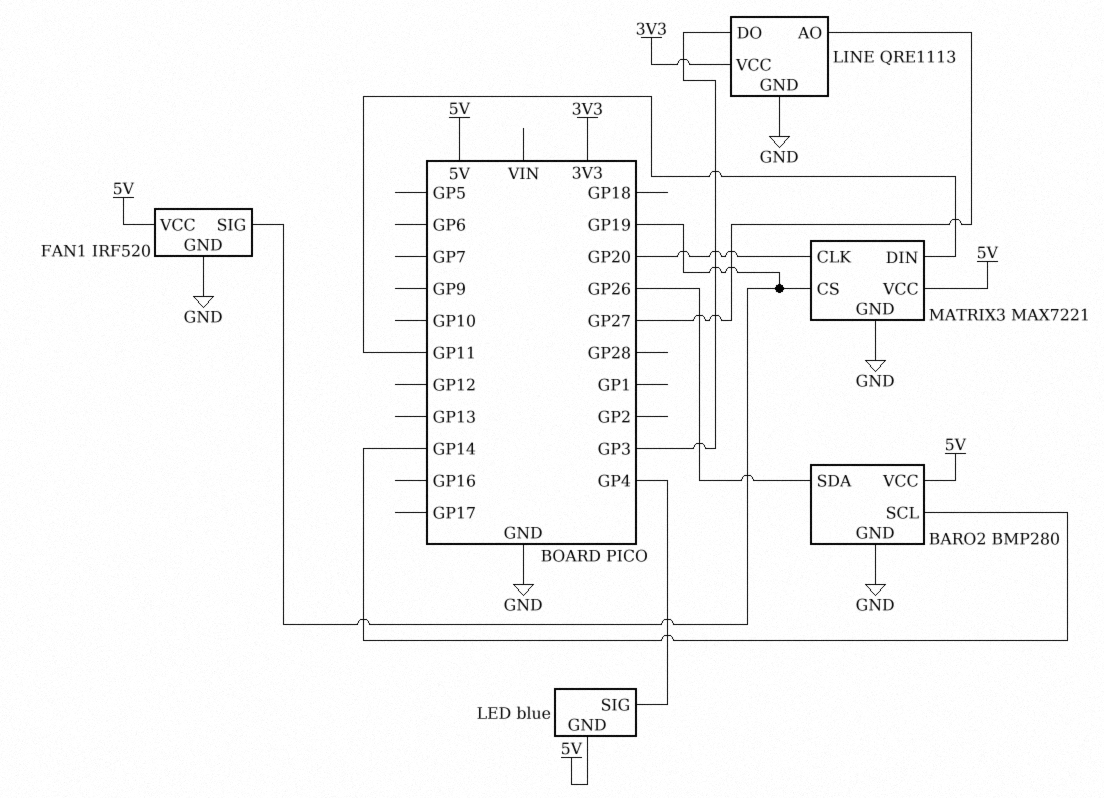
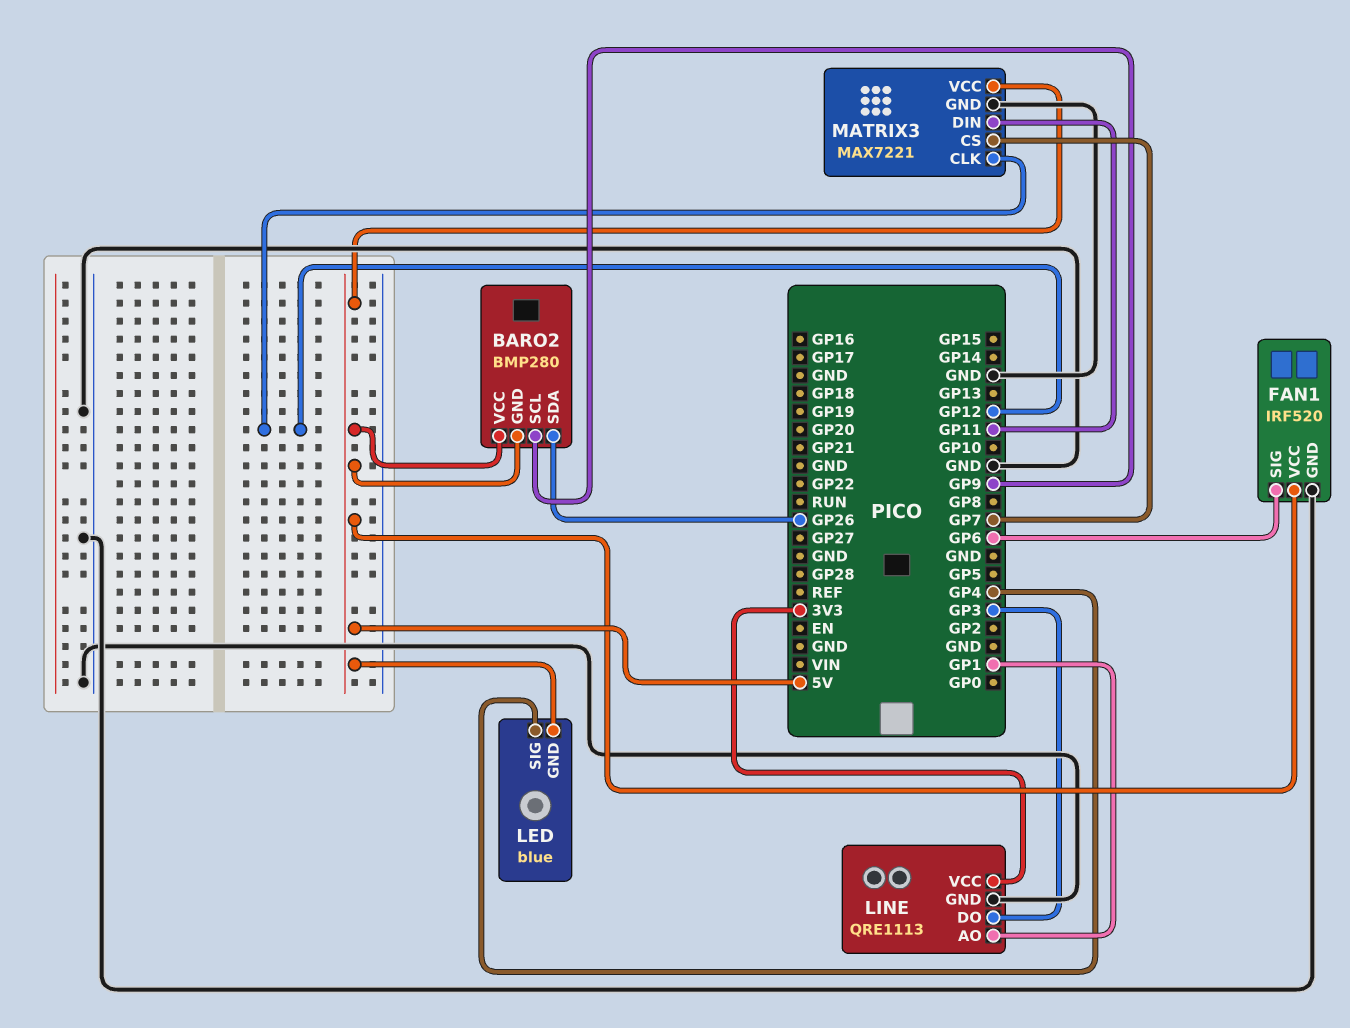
BARO2 pin GND: GND -> 5V
BARO2 pin SCL: GP14 -> GP9
FAN1 pin SIG: GP19 -> GP6
LINE pin AO: GP27 -> GP1
MATRIX3 pin CLK: GP20 -> GP12
MATRIX3 pin CS: GP19 -> GP7

